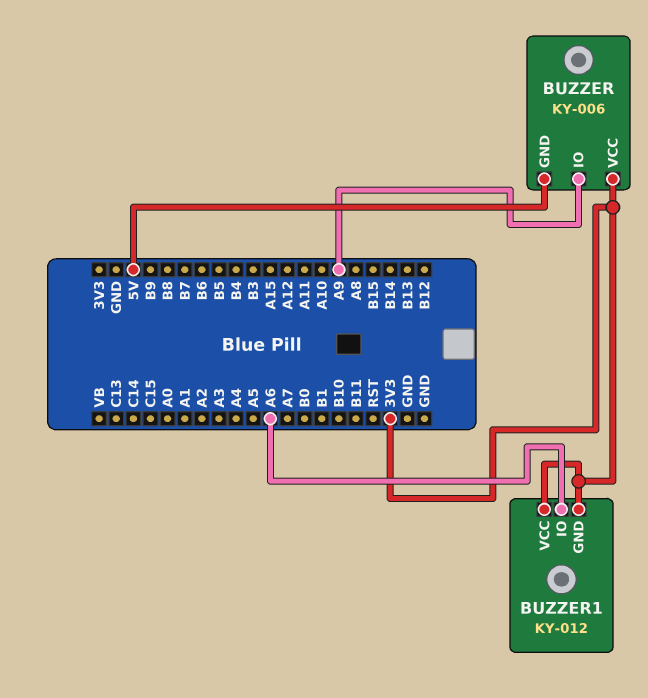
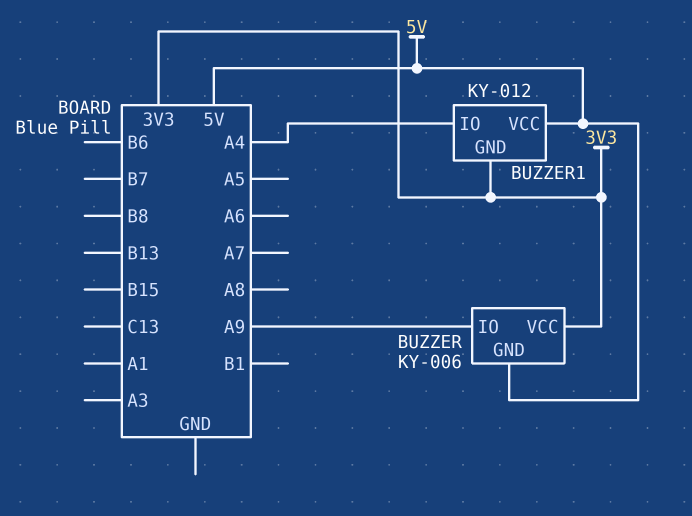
BUZZER1 pin IO: A6 -> A4
BUZZER1 pin VCC: 3V3 -> 5V

